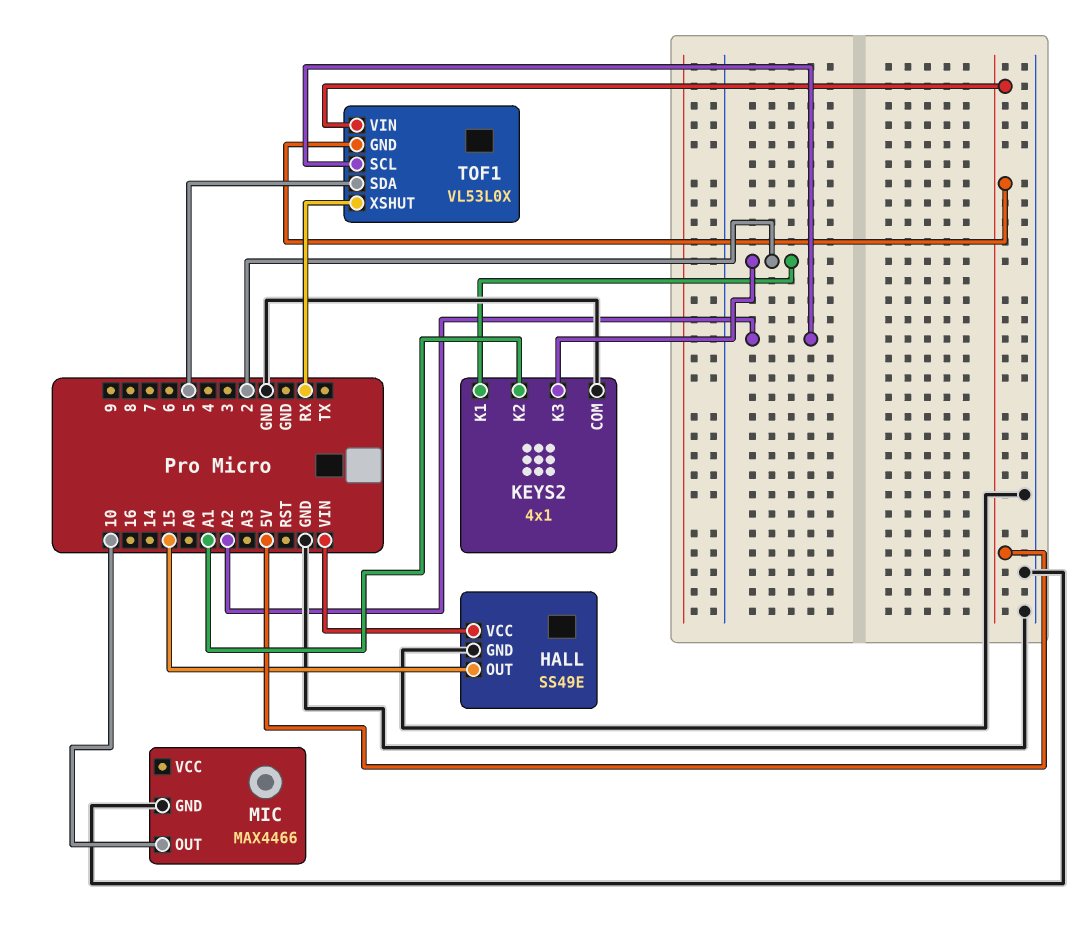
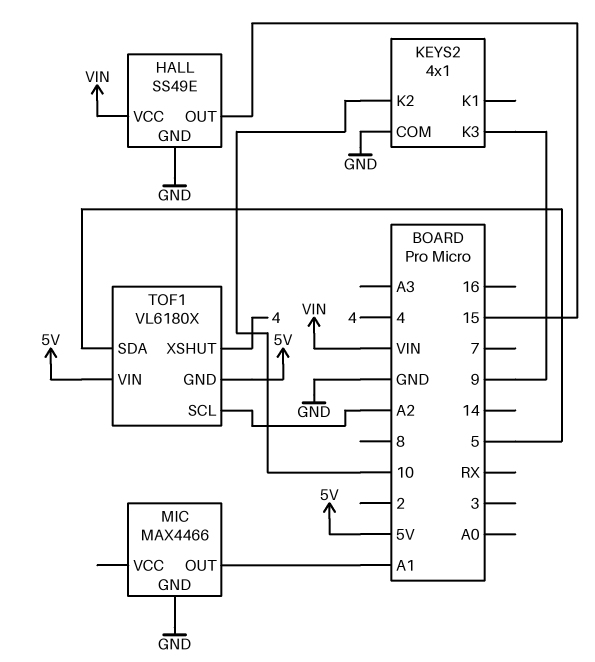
KEYS2 pin K1: 2 -> none
KEYS2 pin K2: A1 -> 10
KEYS2 pin K3: 2 -> 9
MIC pin OUT: 10 -> A1
TOF1: VL53L0X -> VL6180X
TOF1 pin XSHUT: RX -> 4

